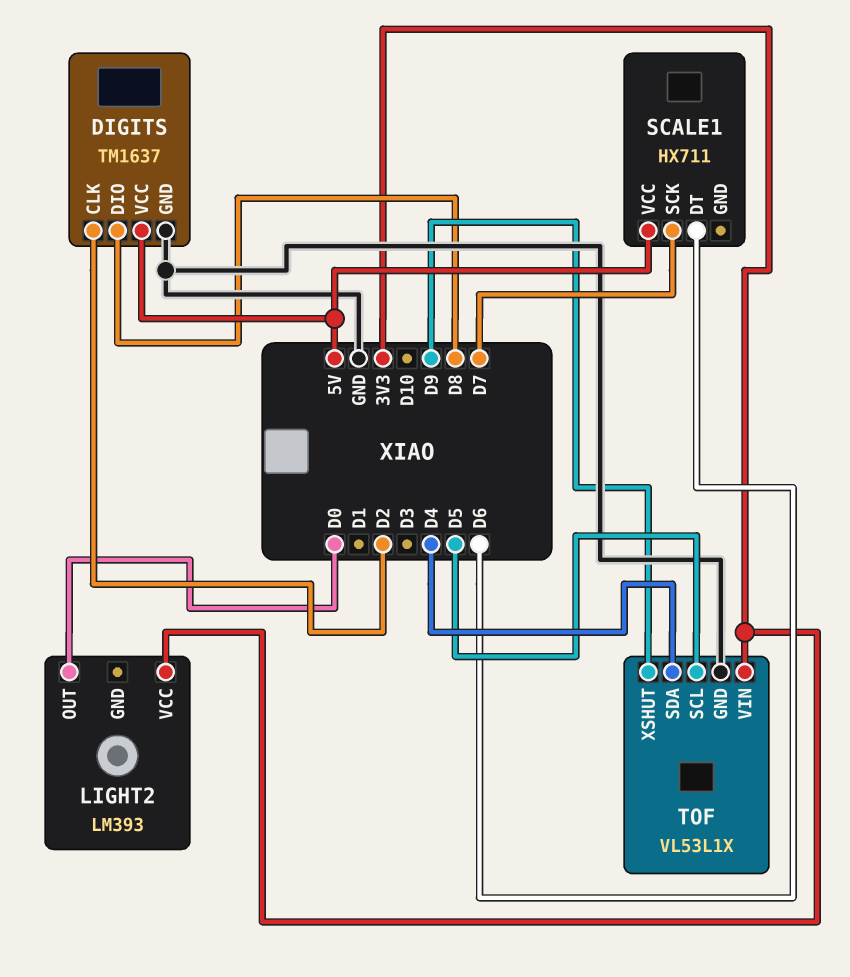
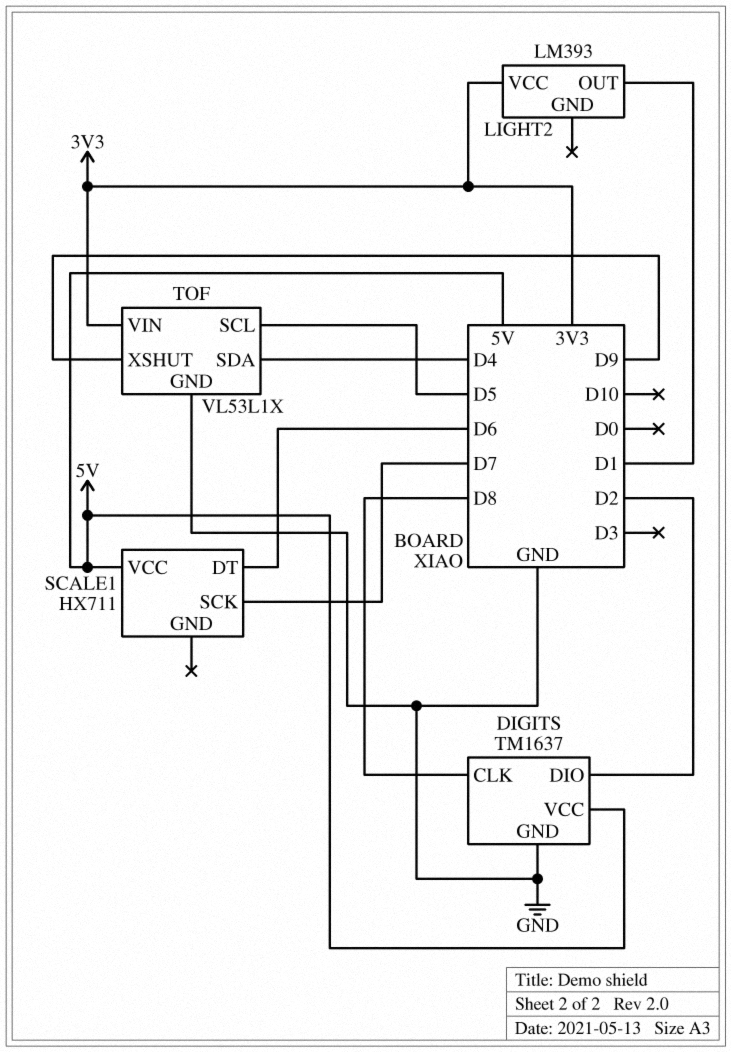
DIGITS pin CLK: D2 -> D8
DIGITS pin DIO: D8 -> D2
LIGHT2 pin OUT: D0 -> D1

